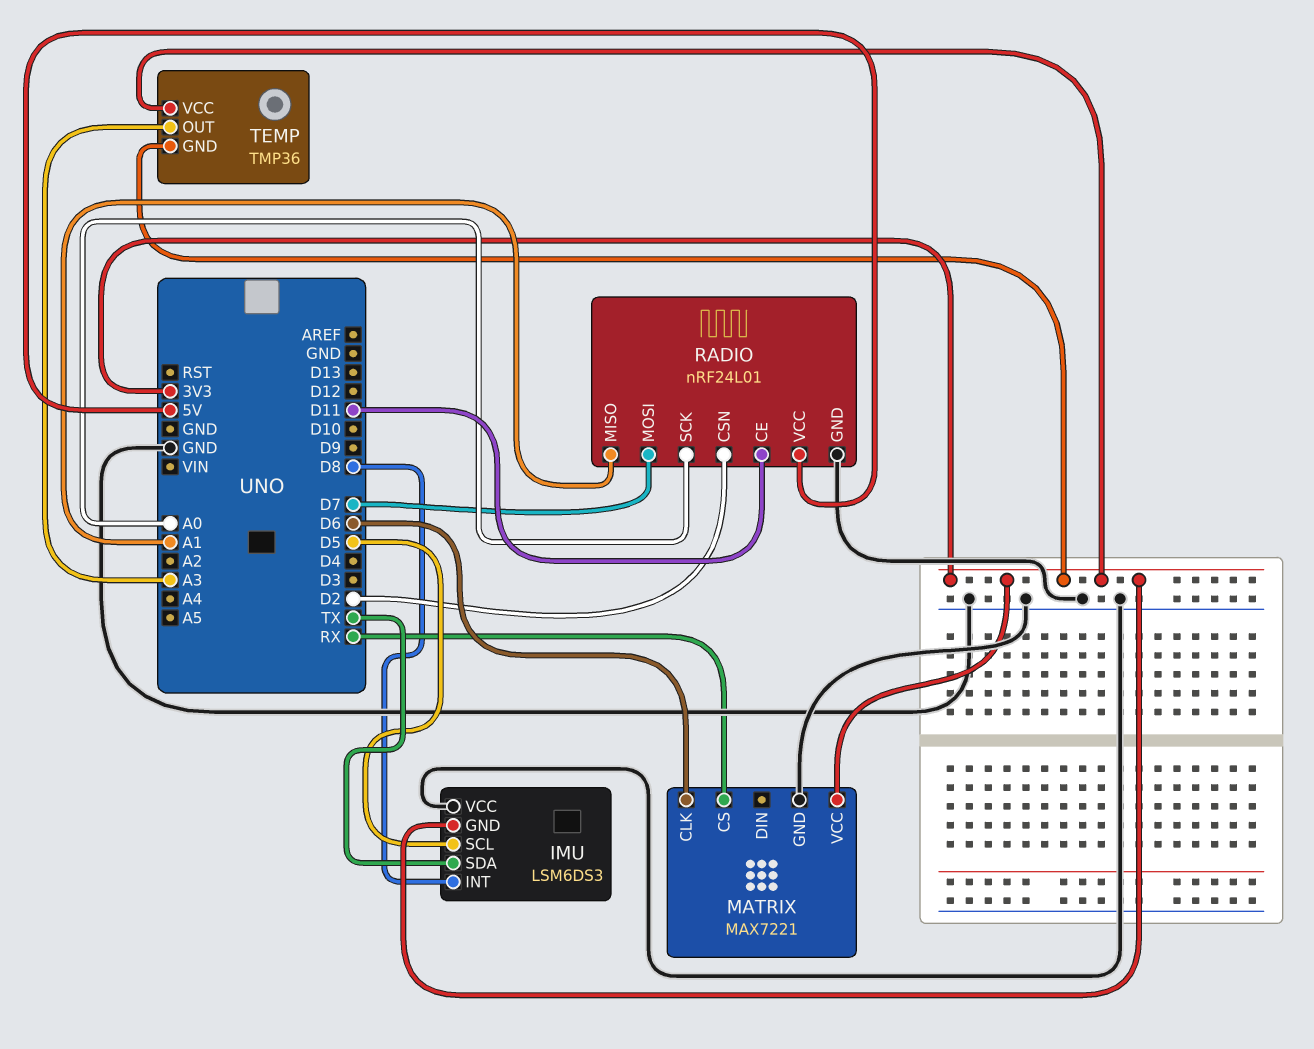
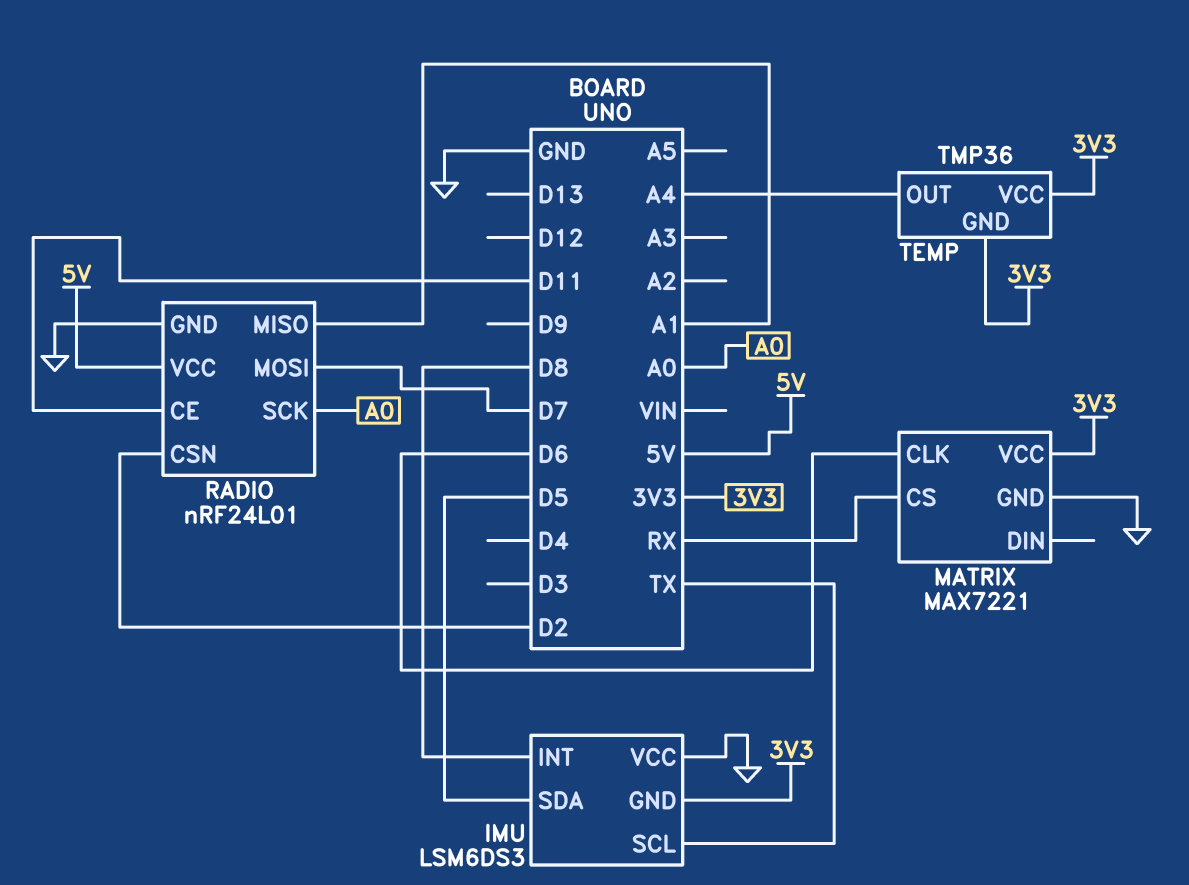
IMU pin SCL: D5 -> TX
IMU pin SDA: TX -> D5
TEMP pin OUT: A3 -> A4

